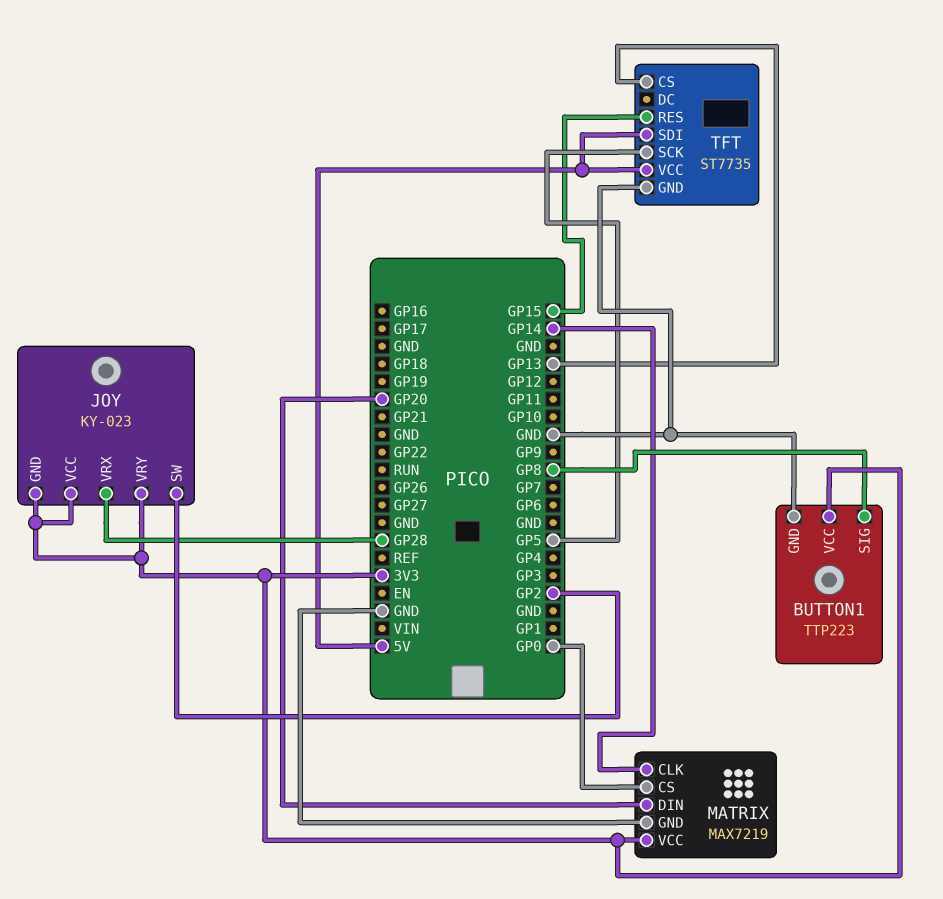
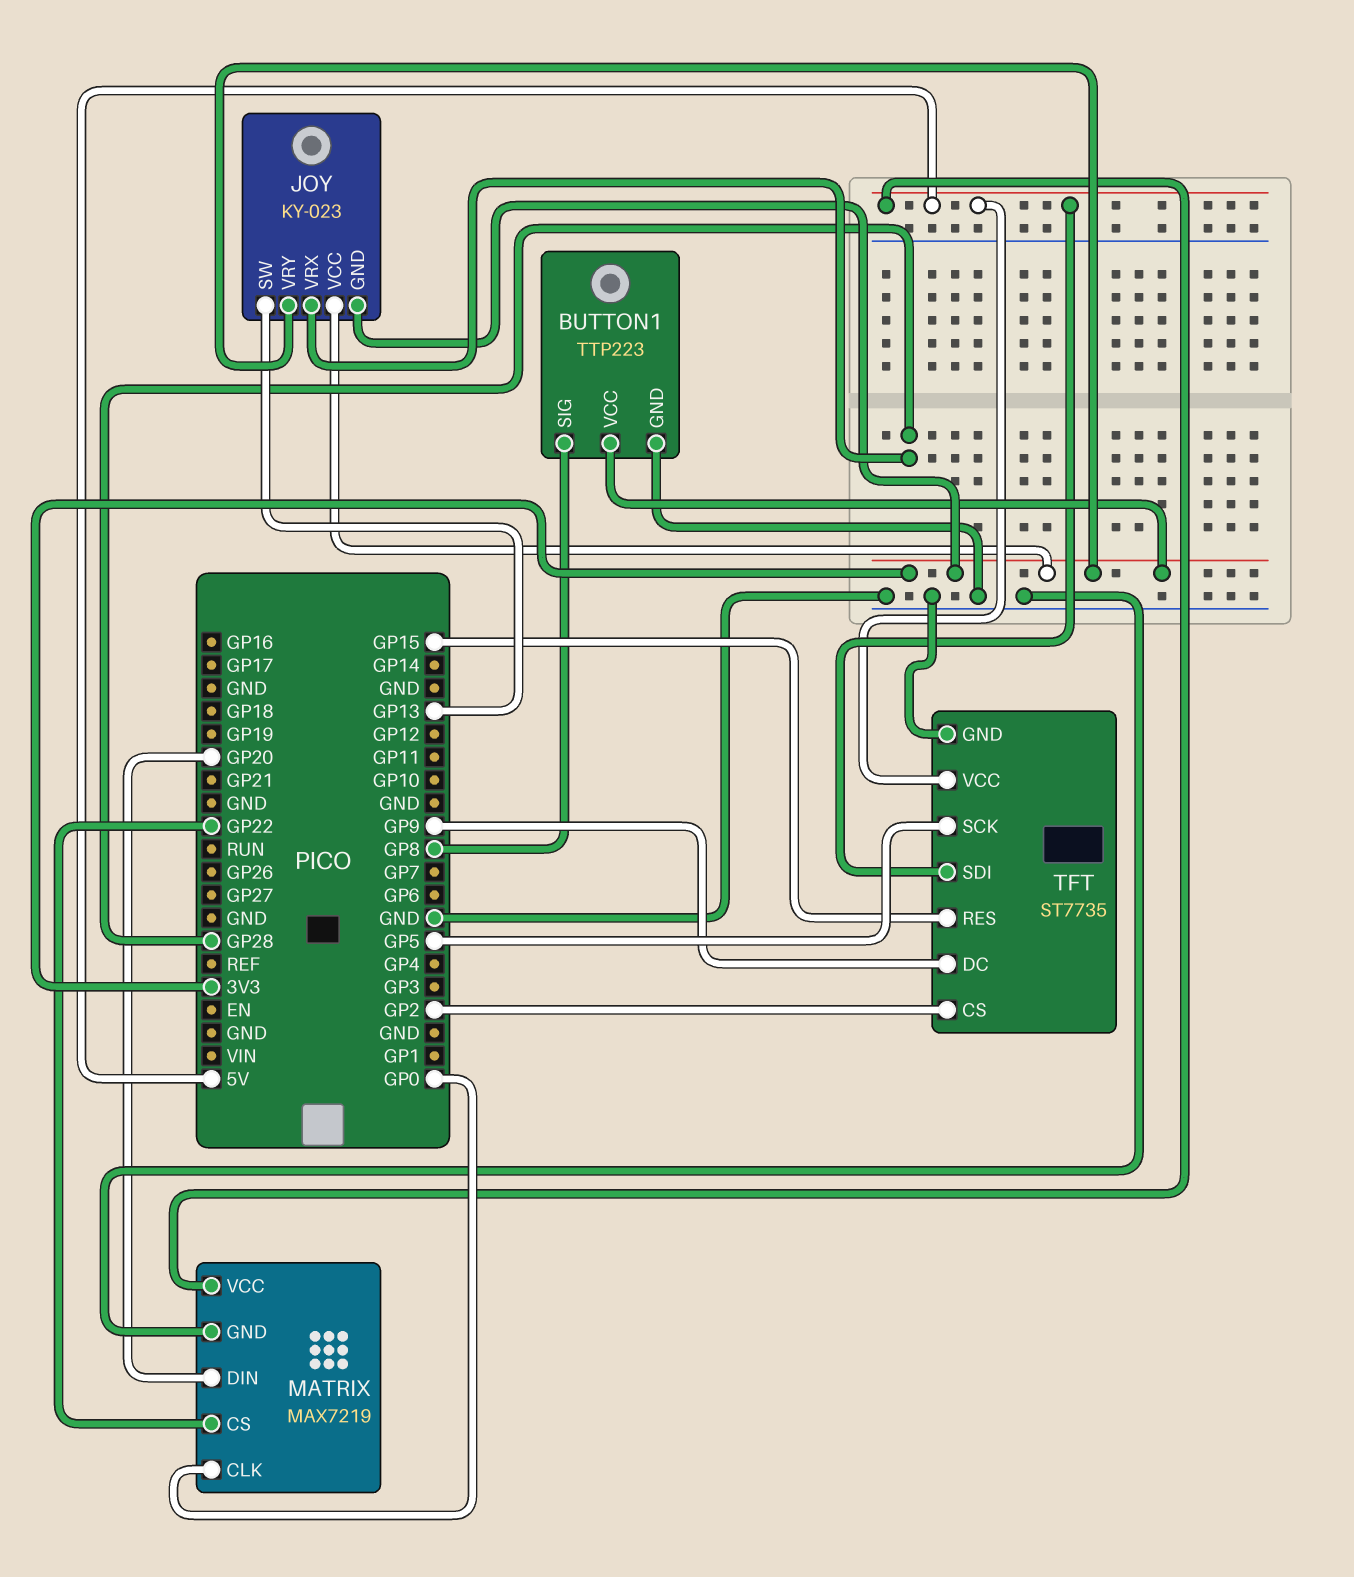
JOY pin SW: GP2 -> GP13
MATRIX pin CLK: GP14 -> GP0
MATRIX pin CS: GP0 -> GP22
MATRIX pin VCC: 3V3 -> 5V
TFT pin CS: GP13 -> GP2
TFT pin DC: none -> GP9

